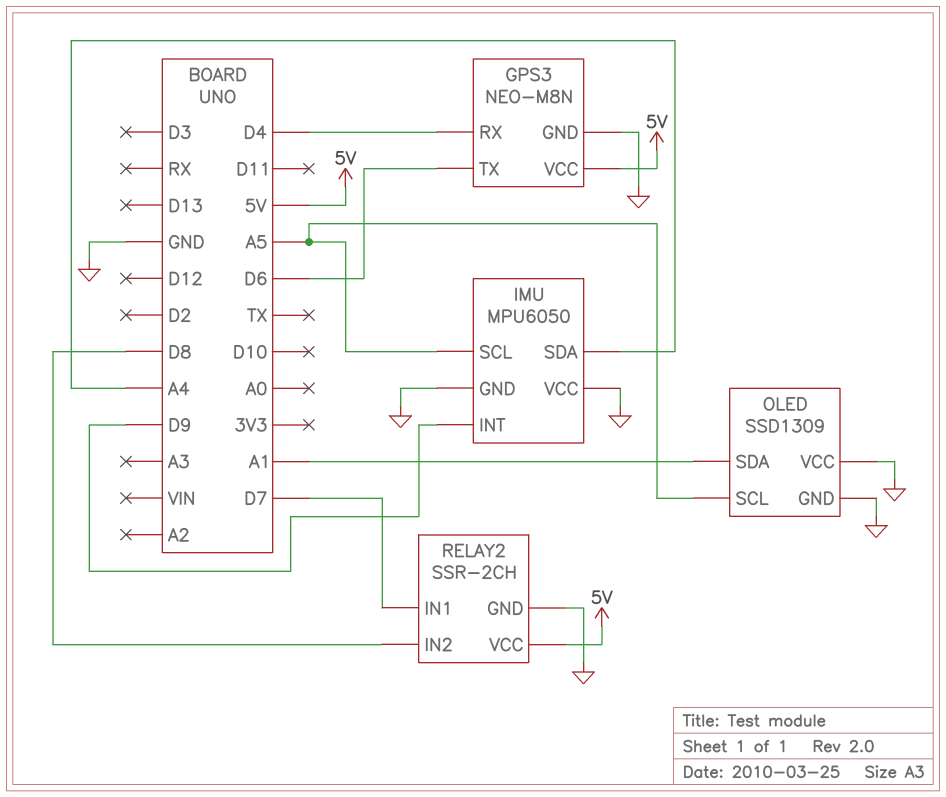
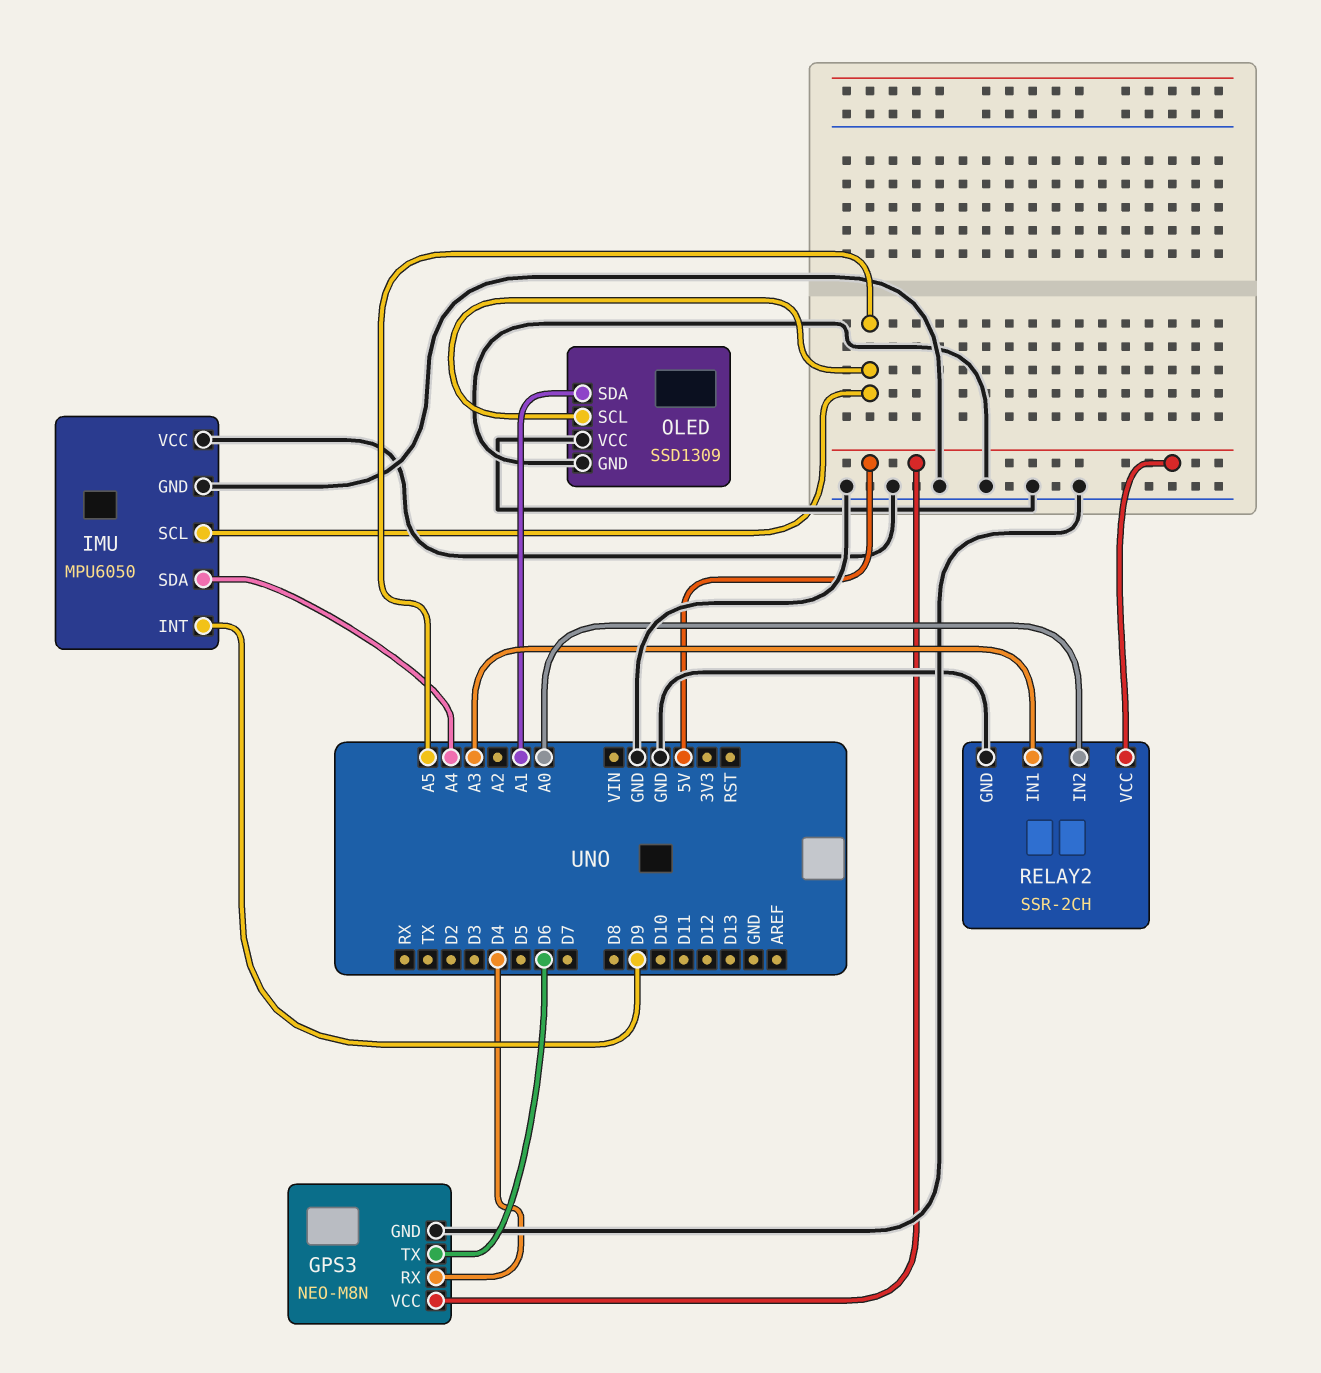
RELAY2 pin IN1: D7 -> A3
RELAY2 pin IN2: D8 -> A0

